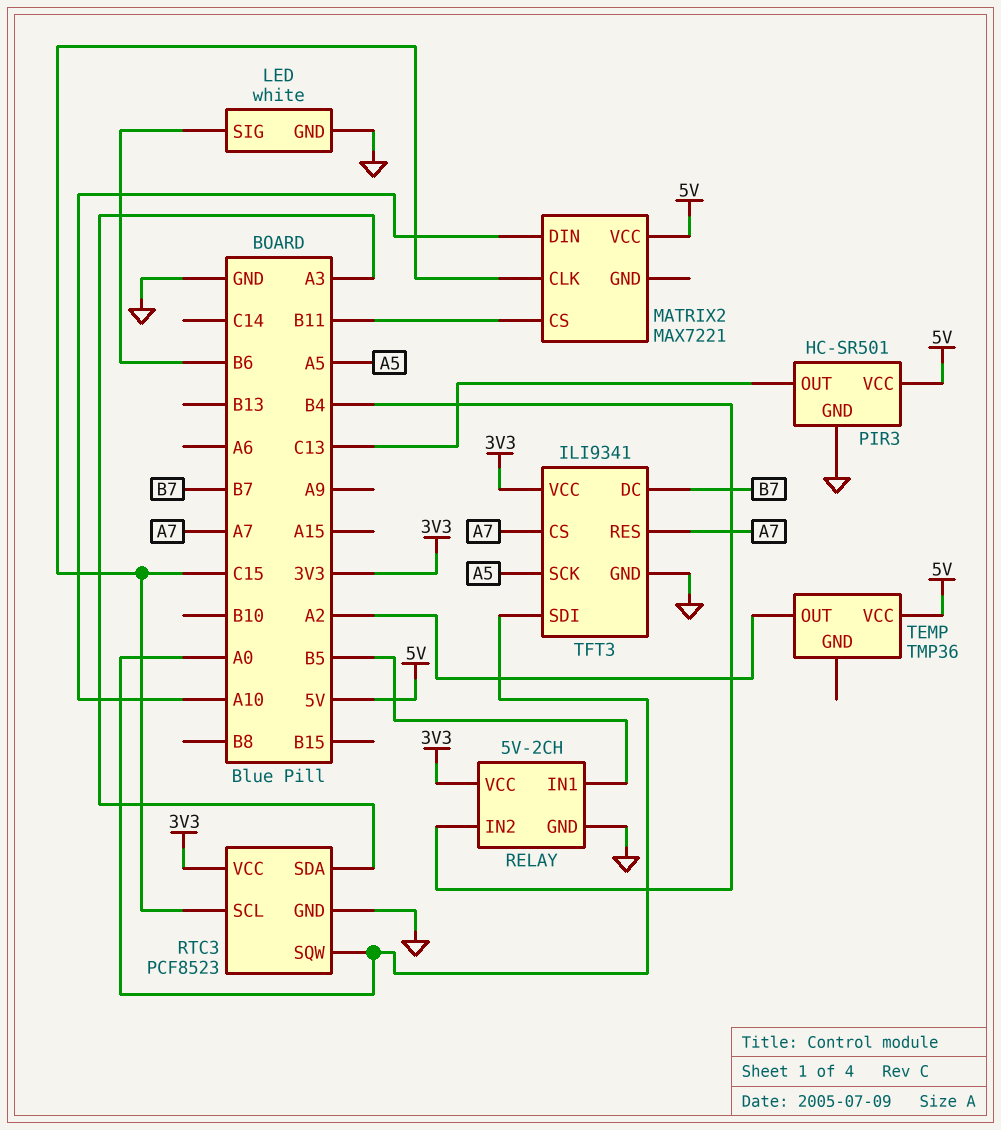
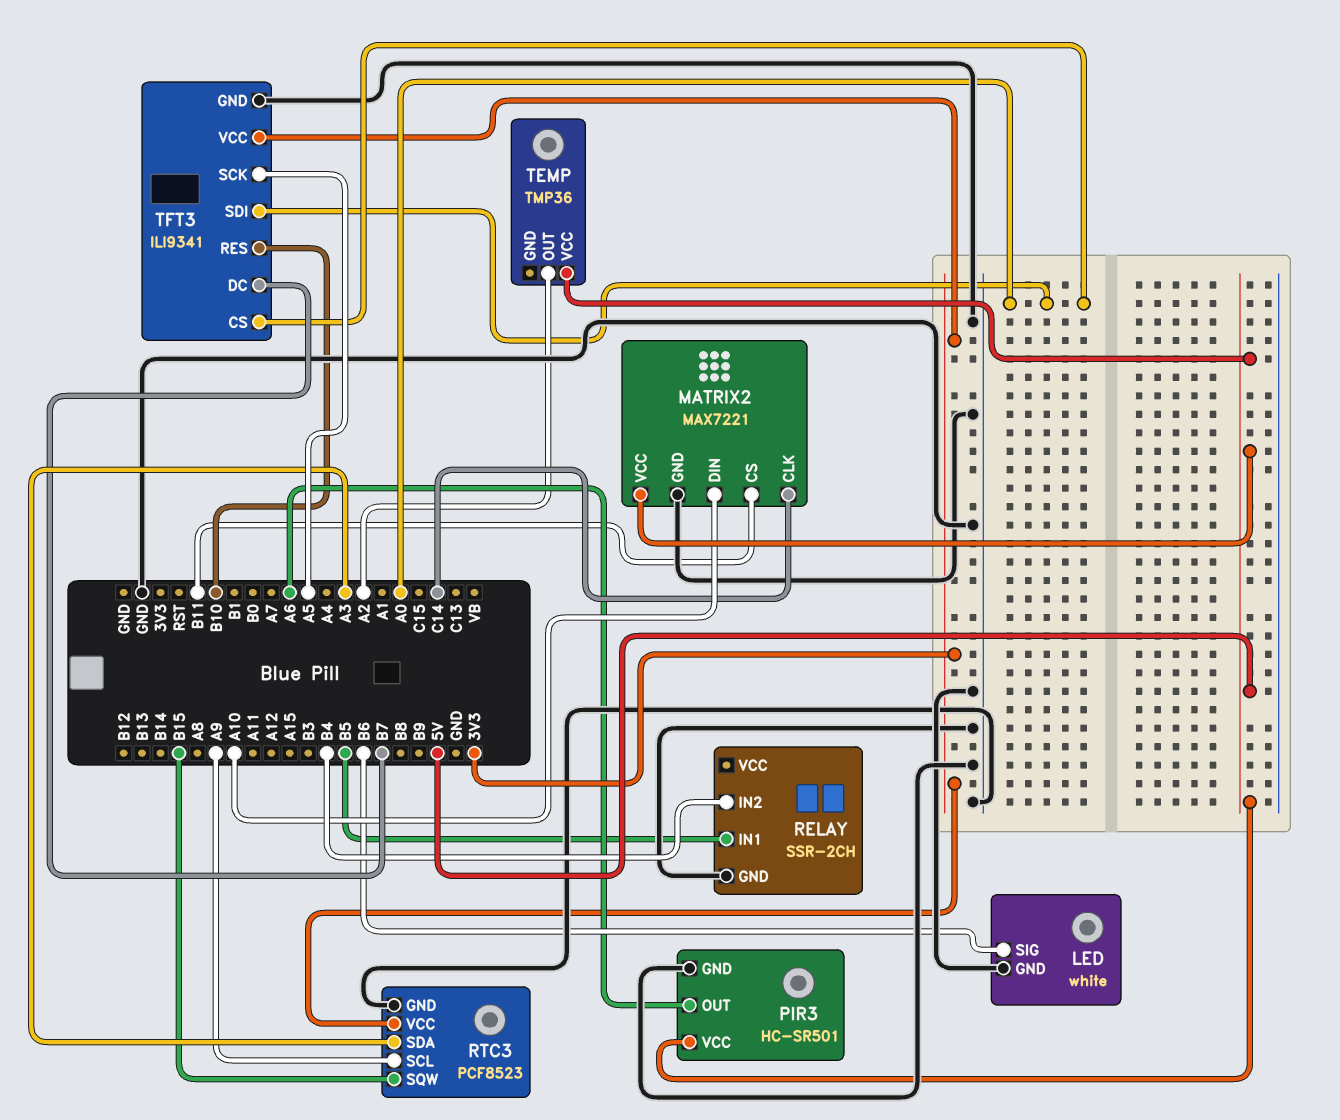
MATRIX2 pin CLK: C15 -> C14
MATRIX2 pin GND: none -> GND
PIR3 pin OUT: C13 -> A6
RELAY: 5V-2CH -> SSR-2CH
RELAY pin VCC: 3V3 -> none
RTC3 pin SCL: C15 -> A9
RTC3 pin SQW: A0 -> B15
TFT3 pin CS: A7 -> A0
TFT3 pin RES: A7 -> B10

